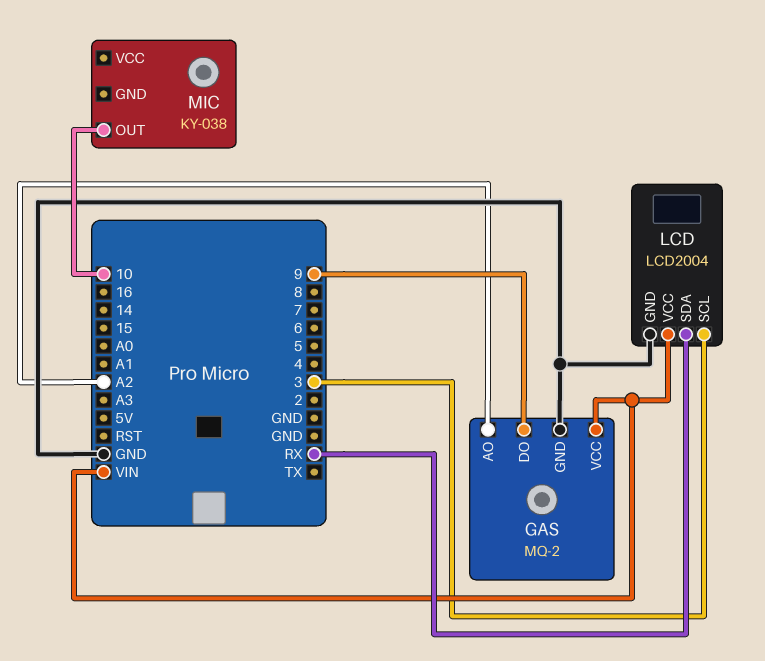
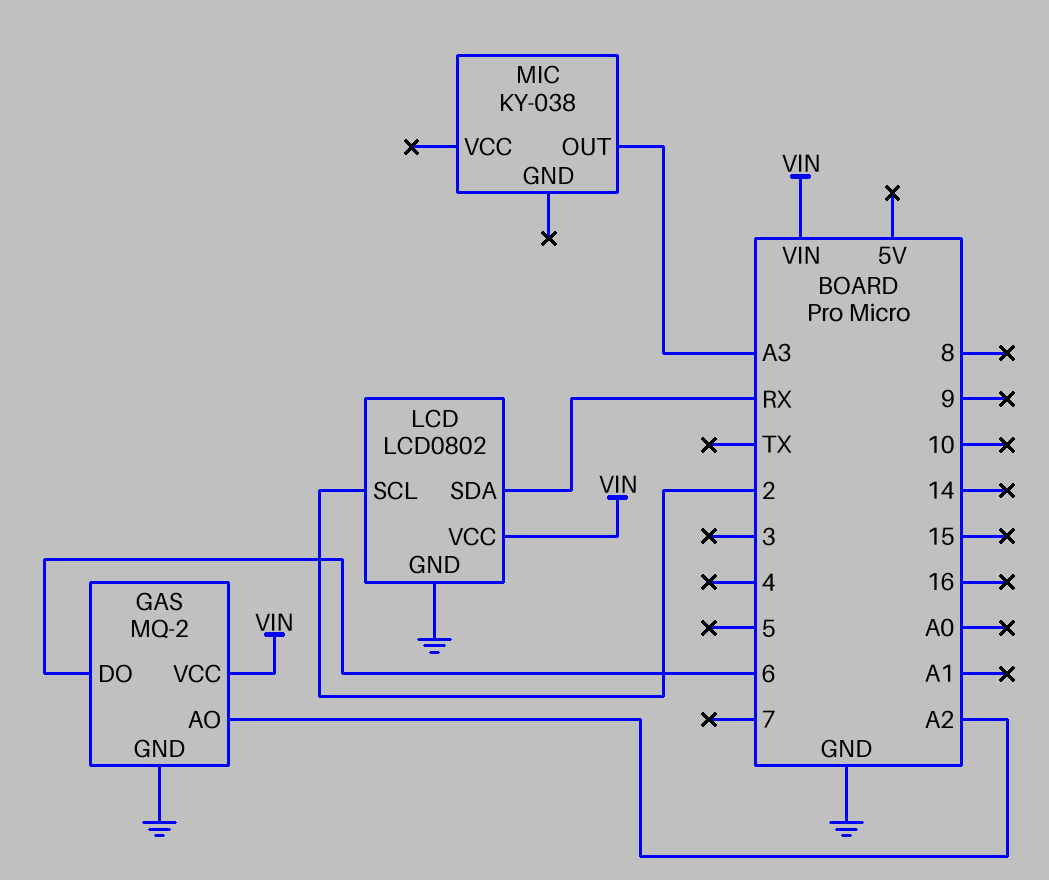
GAS pin DO: 9 -> 6
LCD: LCD2004 -> LCD0802
LCD pin SCL: 3 -> 2
MIC pin OUT: 10 -> A3

